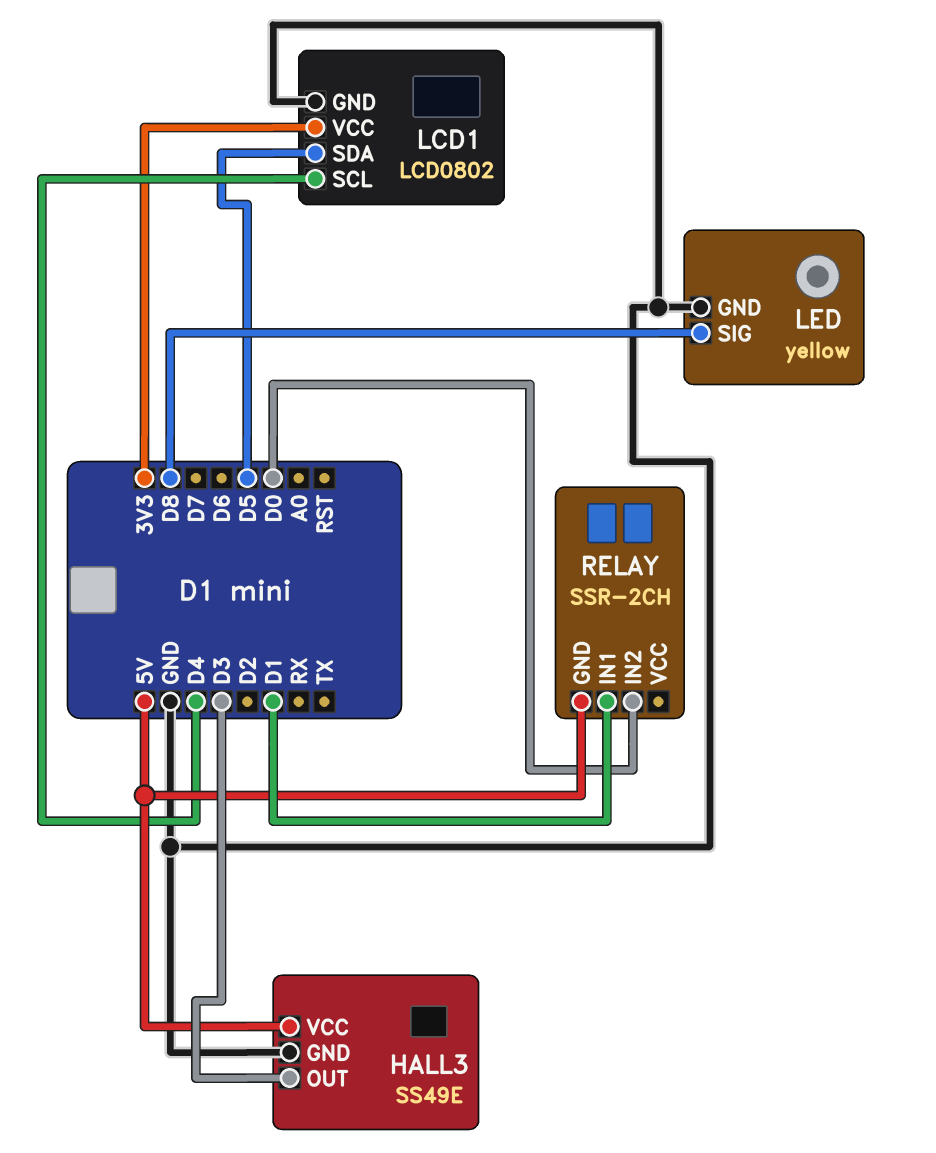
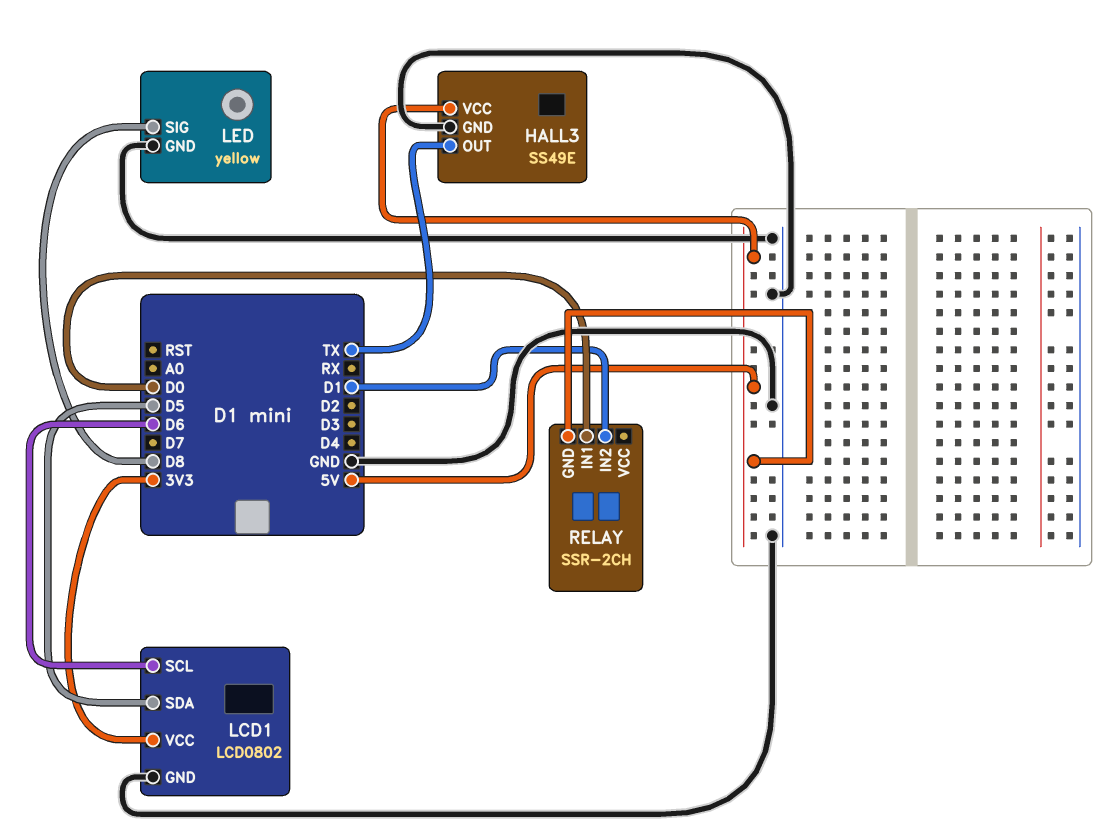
HALL3 pin OUT: D3 -> TX
LCD1 pin SCL: D4 -> D6
RELAY pin IN1: D1 -> D0
RELAY pin IN2: D0 -> D1

